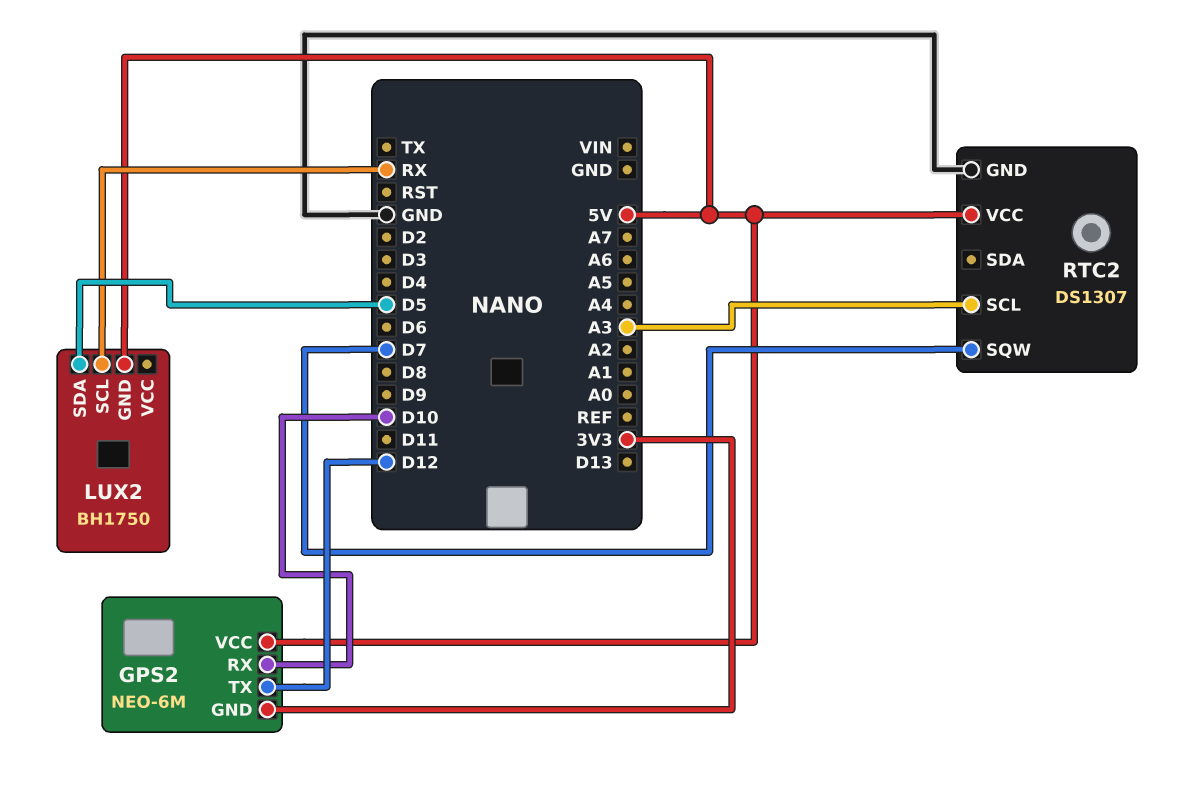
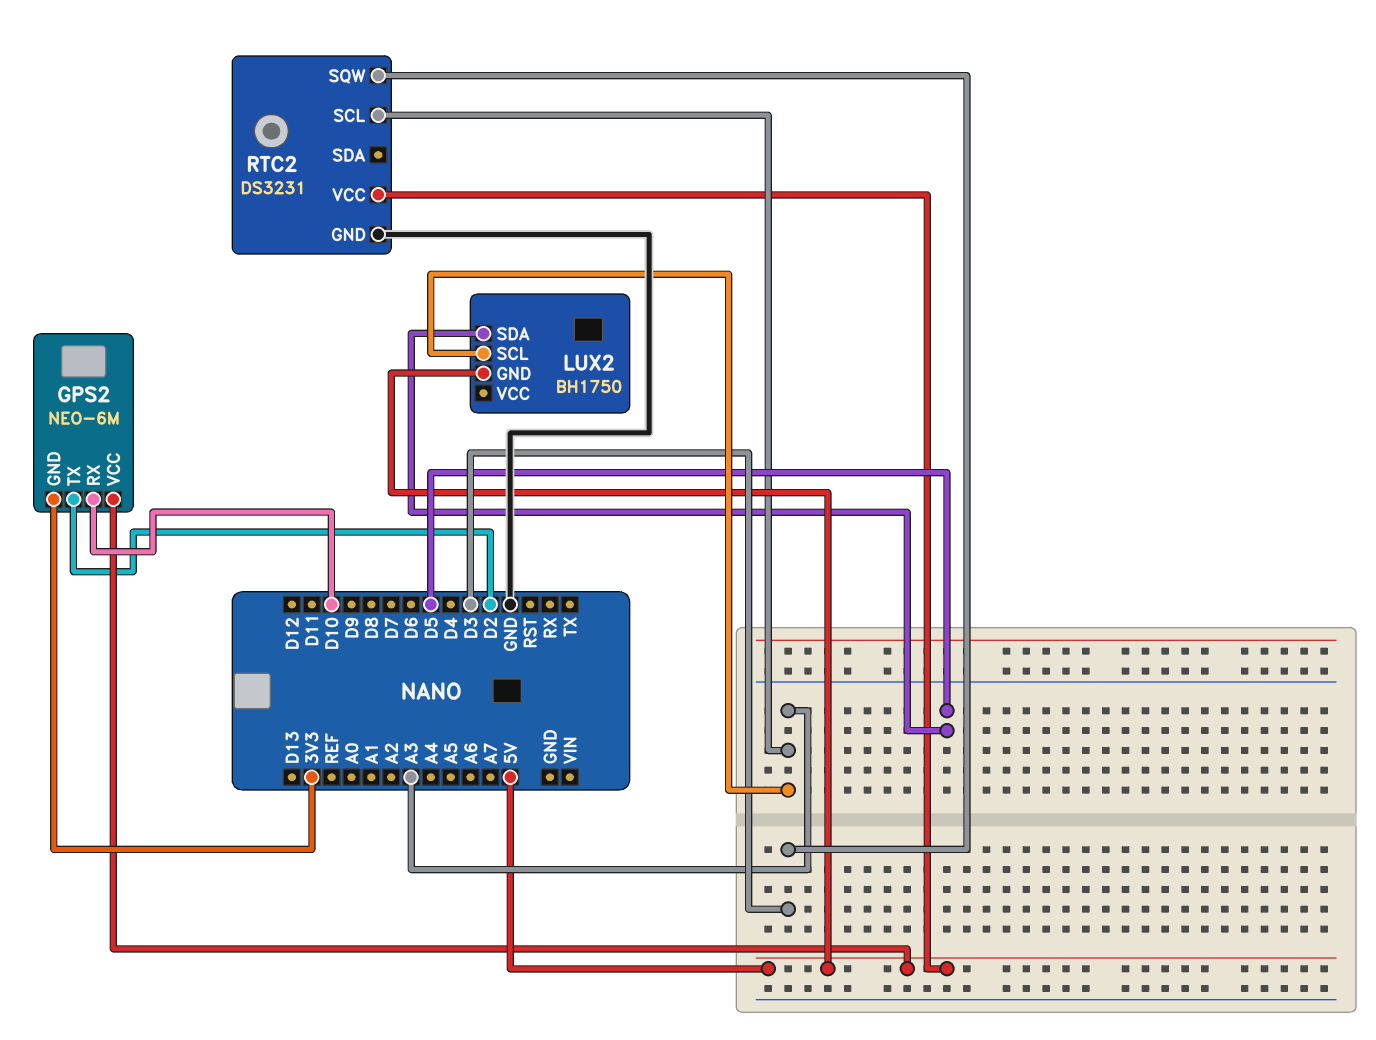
GPS2 pin TX: D12 -> D2
LUX2 pin SCL: RX -> A3
RTC2: DS1307 -> DS3231
RTC2 pin SQW: D7 -> D3

